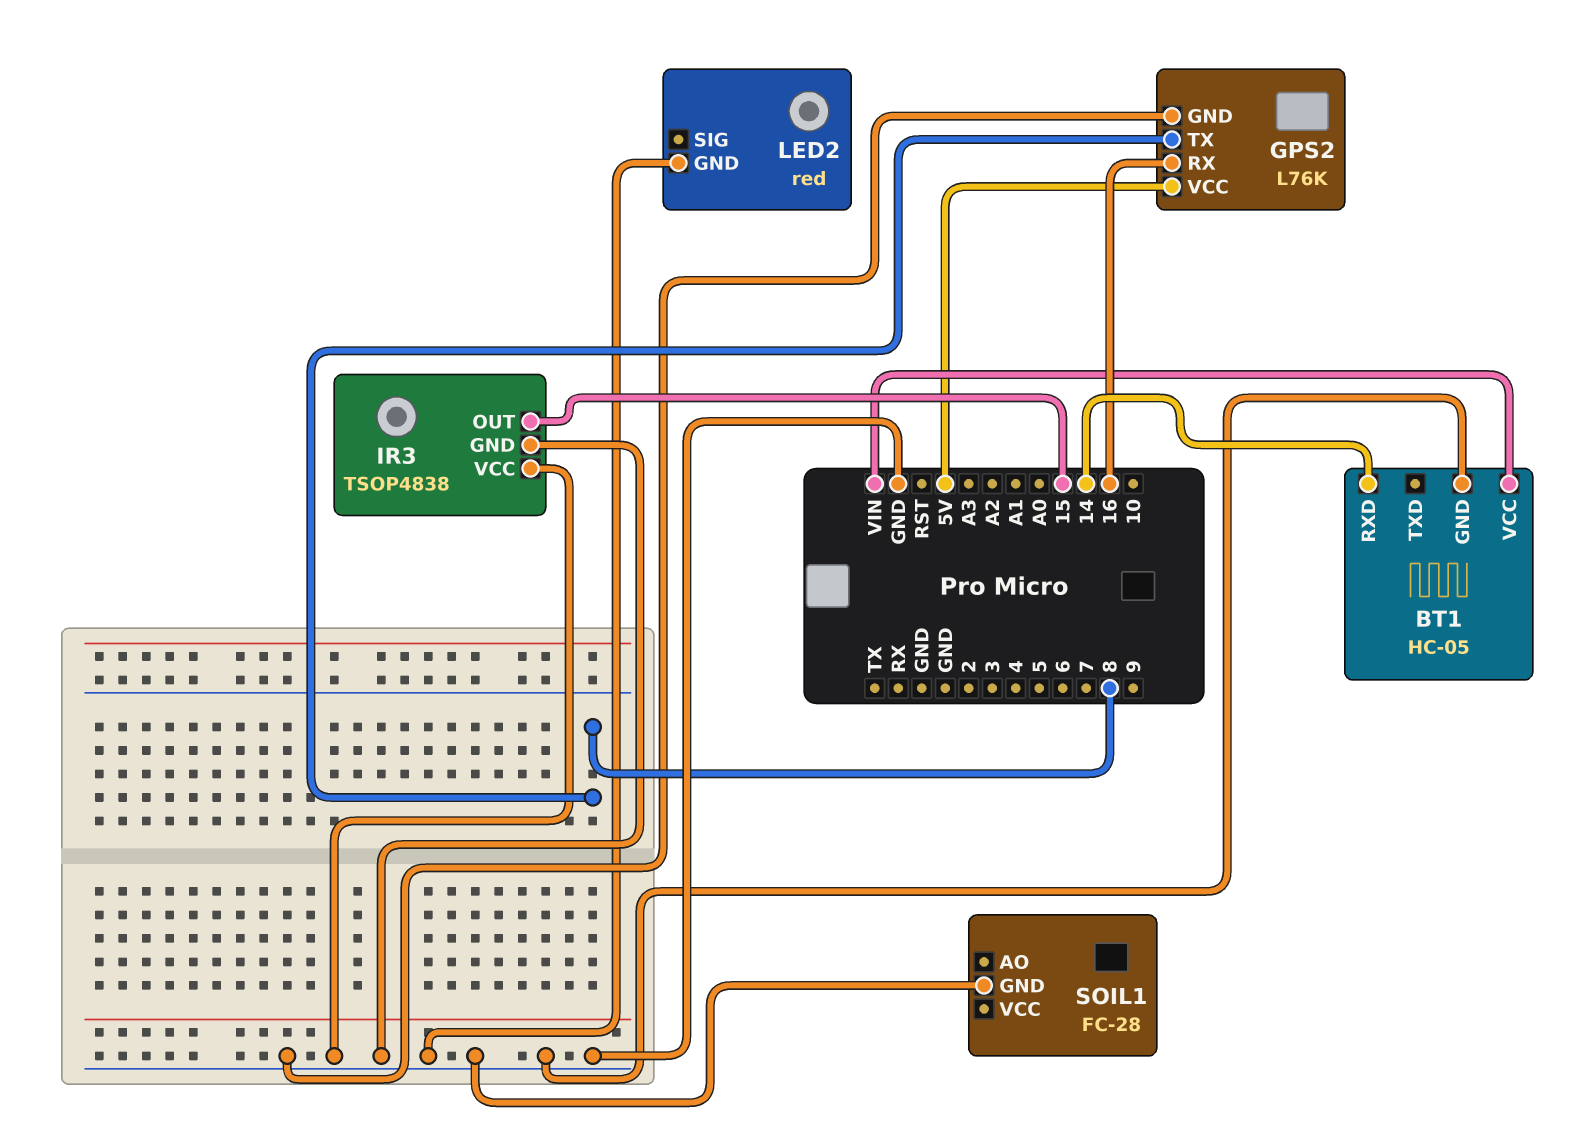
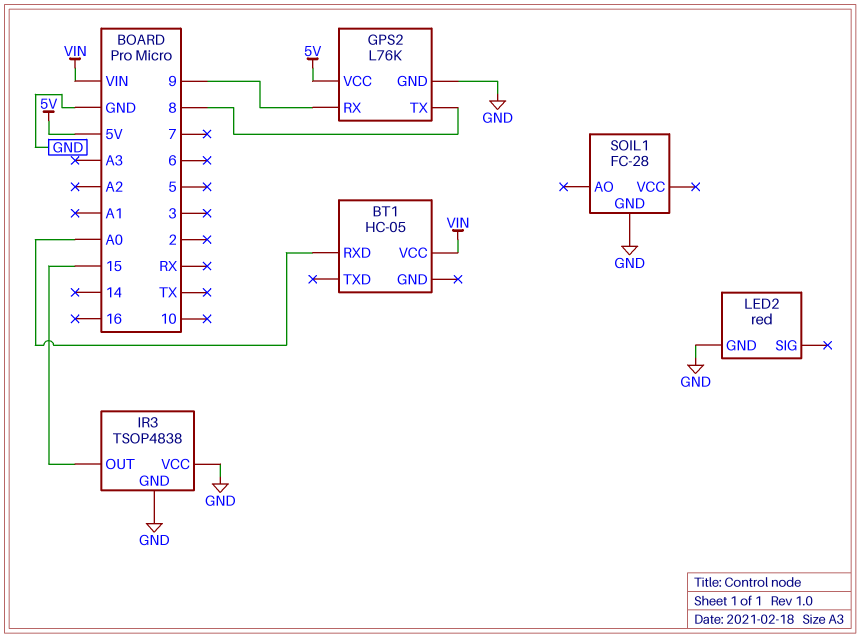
BT1 pin GND: GND -> none
BT1 pin RXD: 14 -> A0
GPS2 pin RX: 16 -> 9

